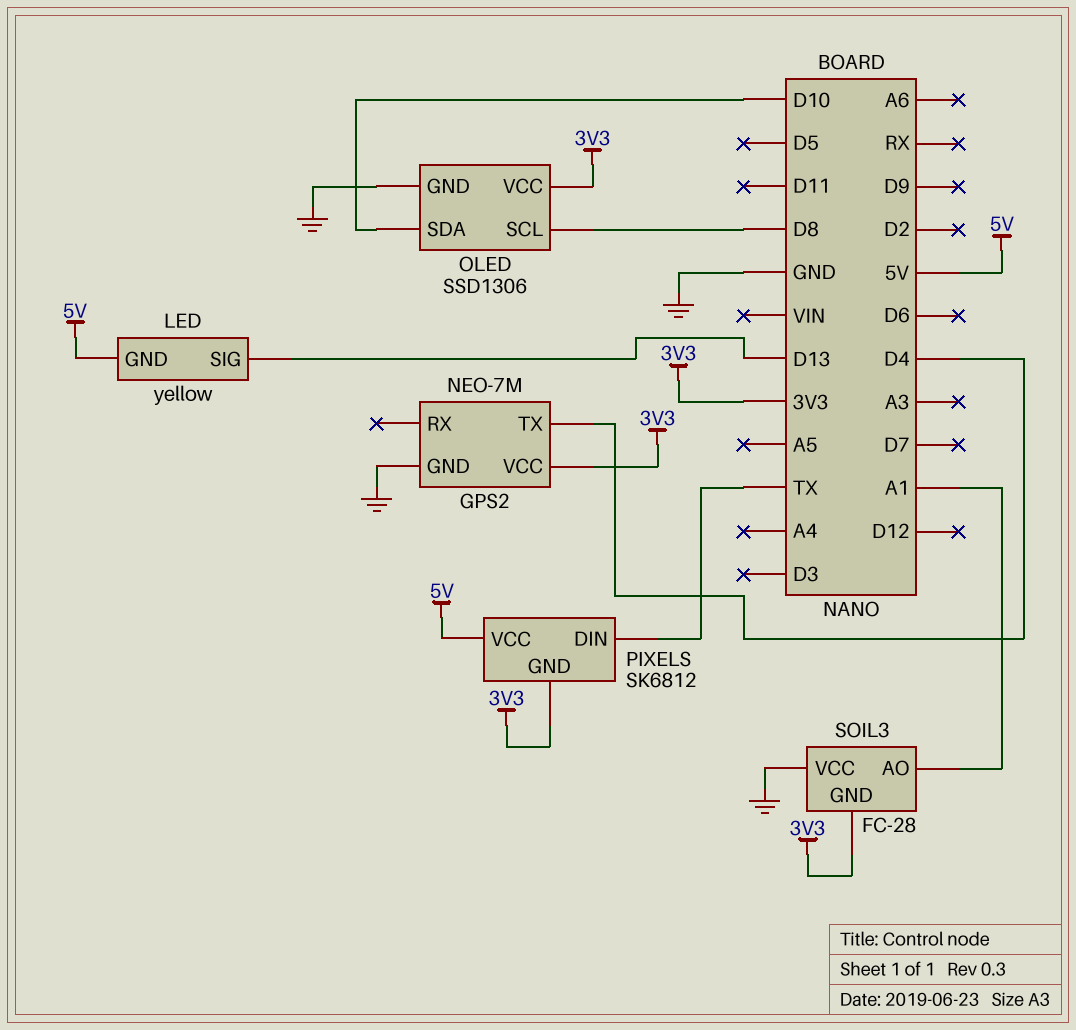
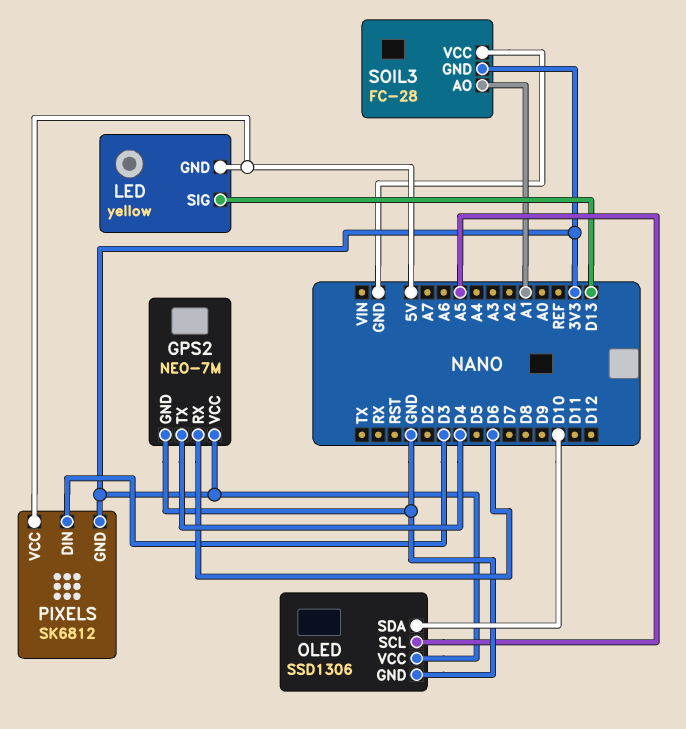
GPS2 pin RX: none -> D6
OLED pin SCL: D8 -> A5
PIXELS pin DIN: TX -> D3

